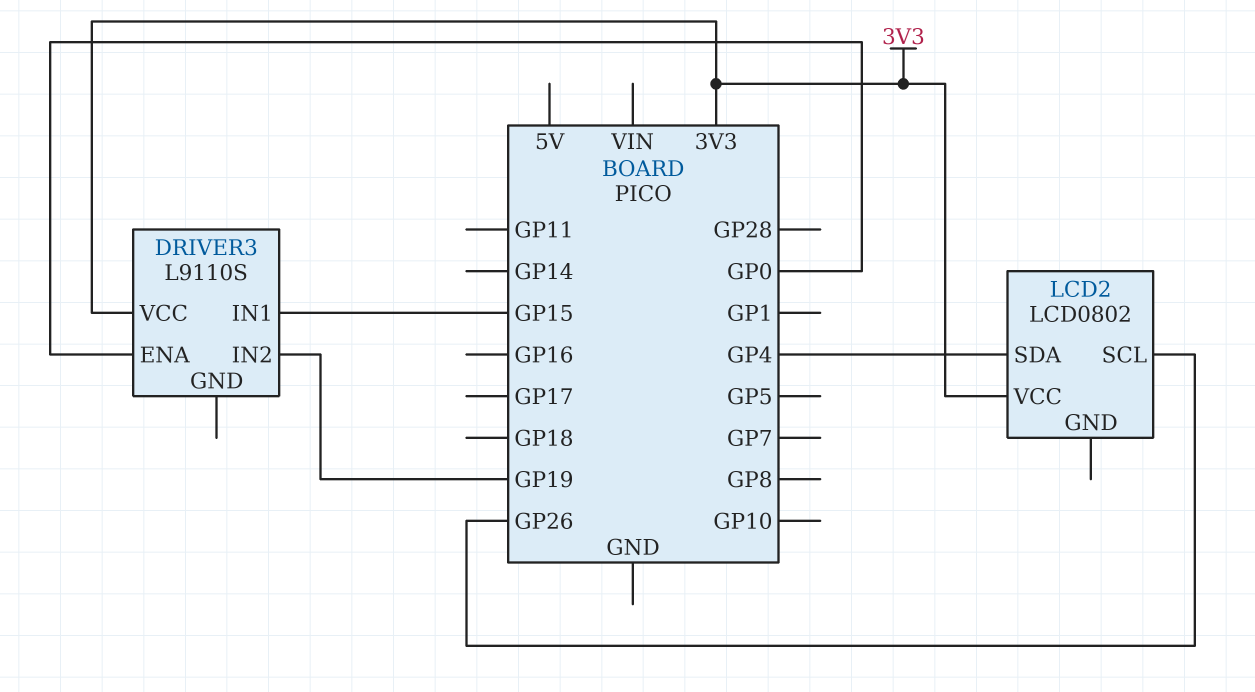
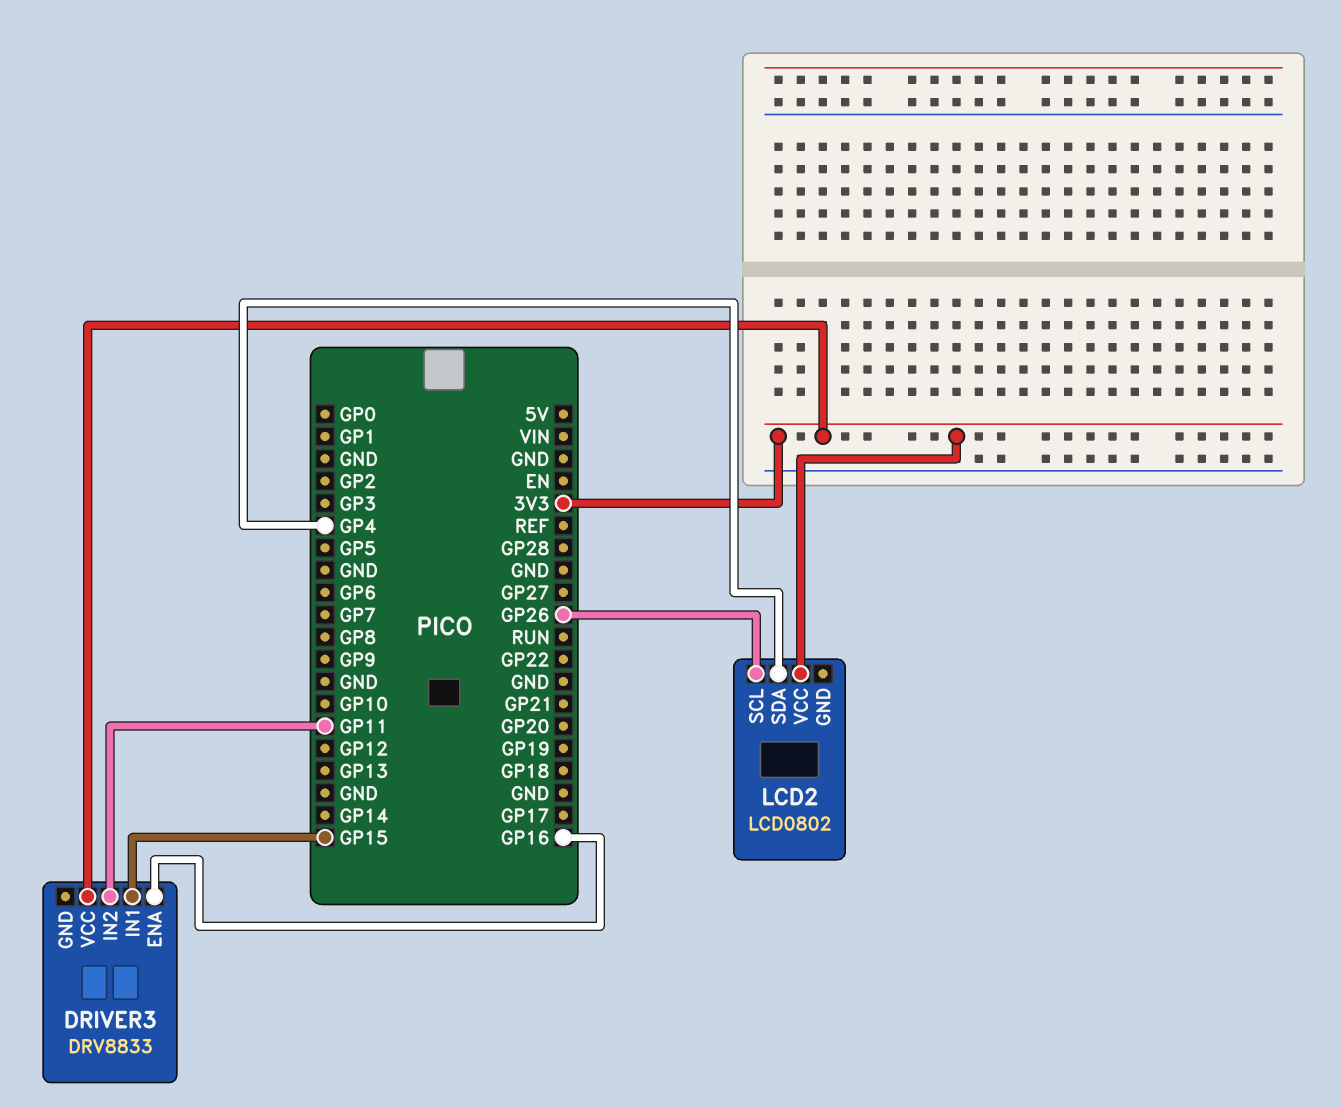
DRIVER3: L9110S -> DRV8833
DRIVER3 pin ENA: GP0 -> GP16
DRIVER3 pin IN2: GP19 -> GP11

